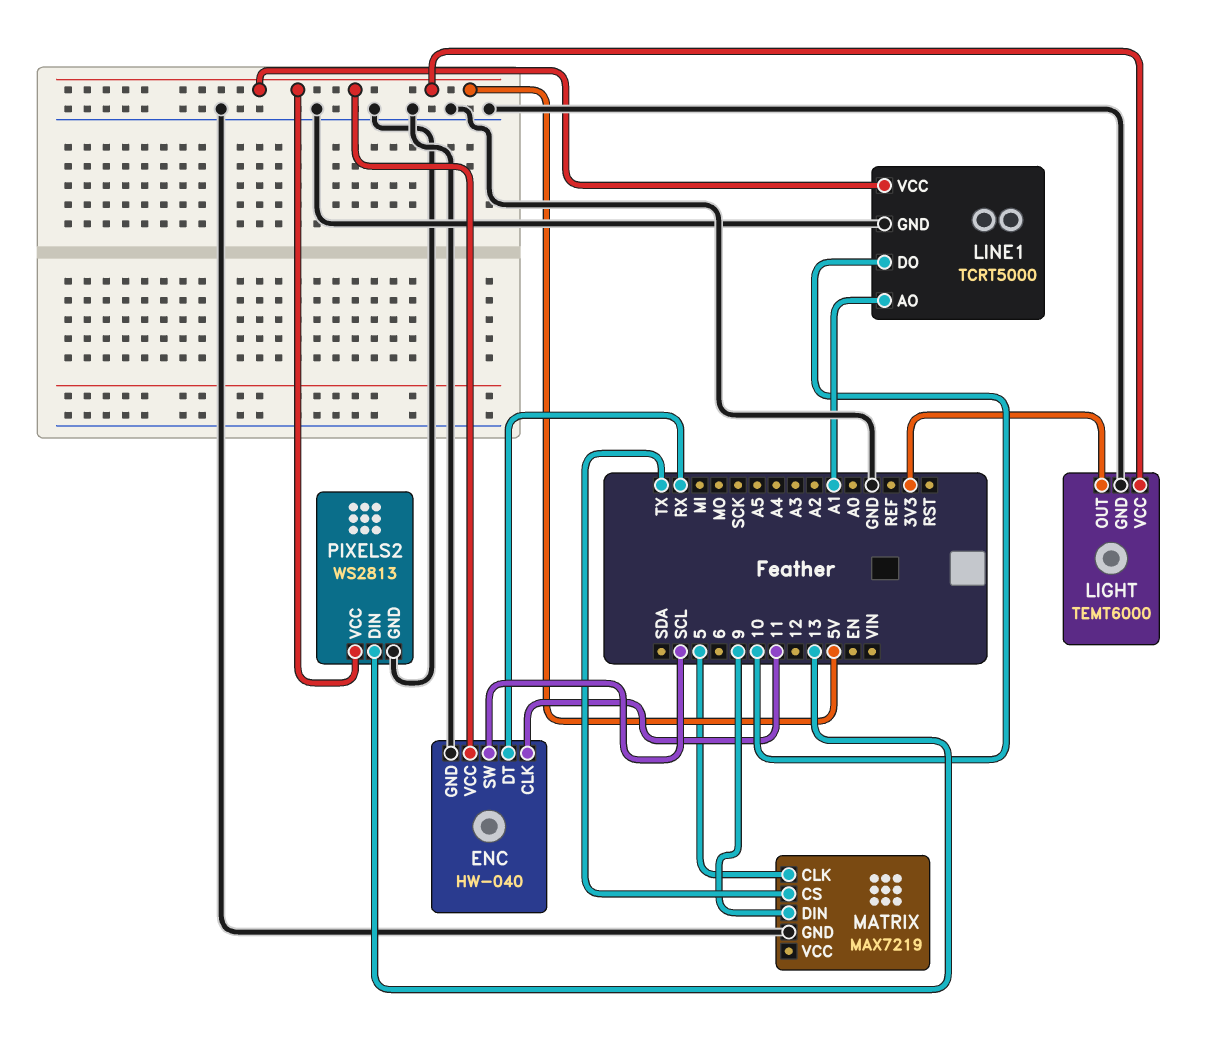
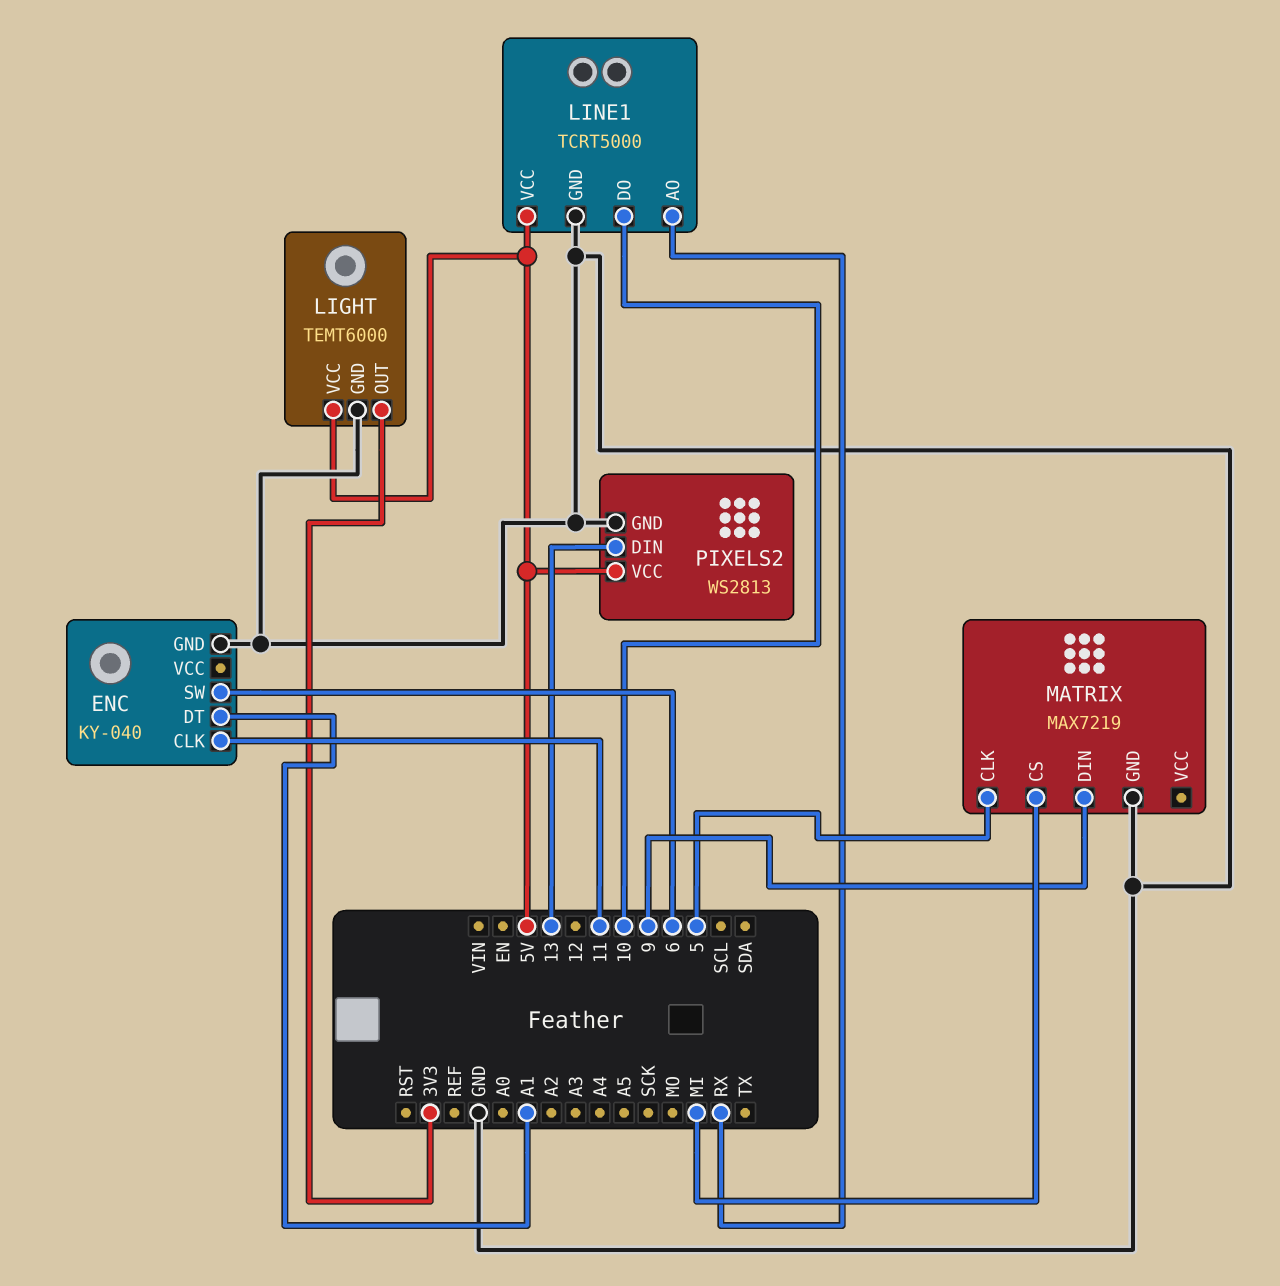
ENC: HW-040 -> KY-040
ENC pin DT: RX -> A1
ENC pin SW: SCL -> 6
ENC pin VCC: 5V -> none
LINE1 pin AO: A1 -> RX
MATRIX pin CS: TX -> MI

